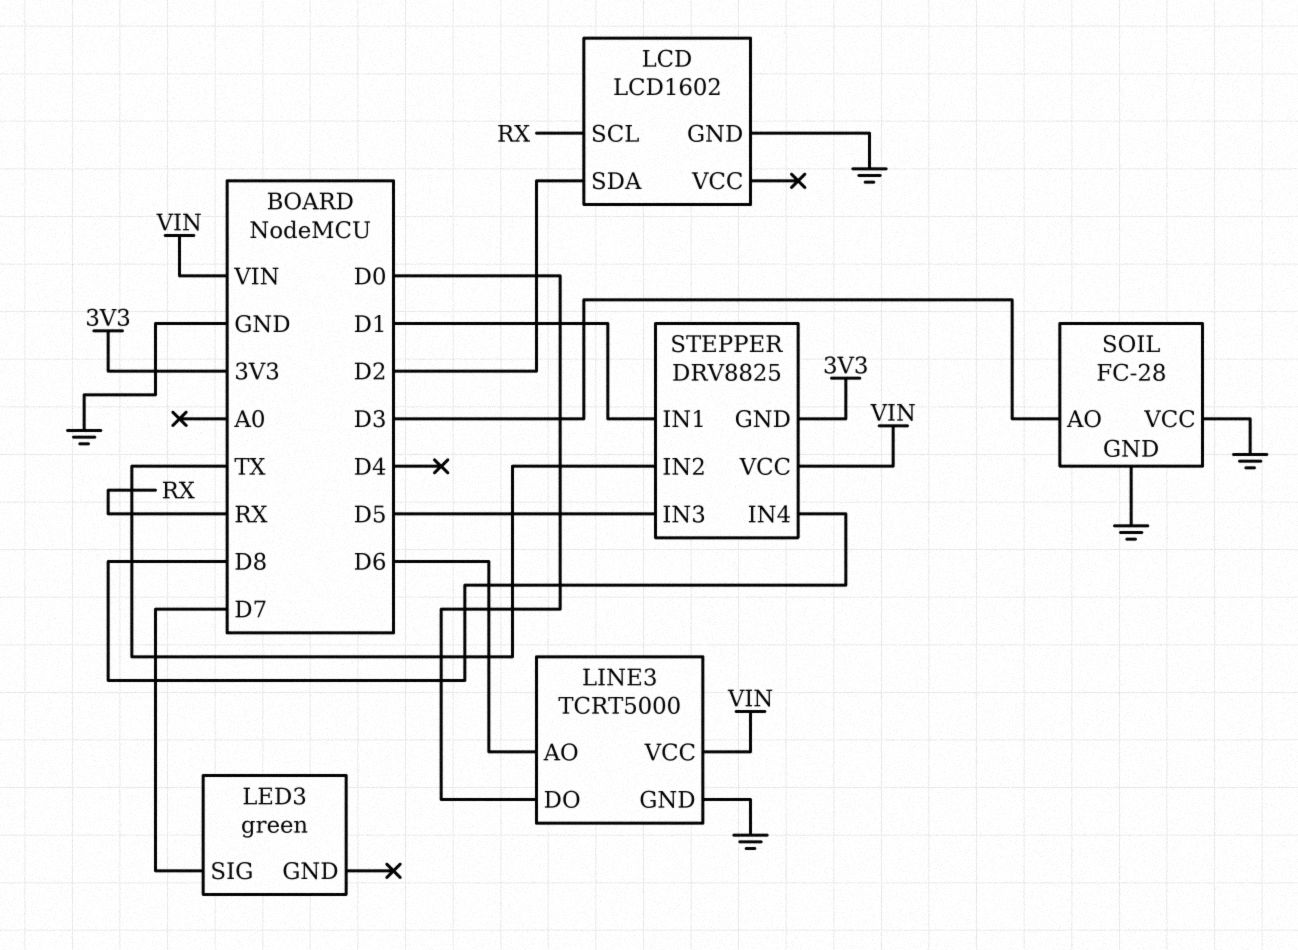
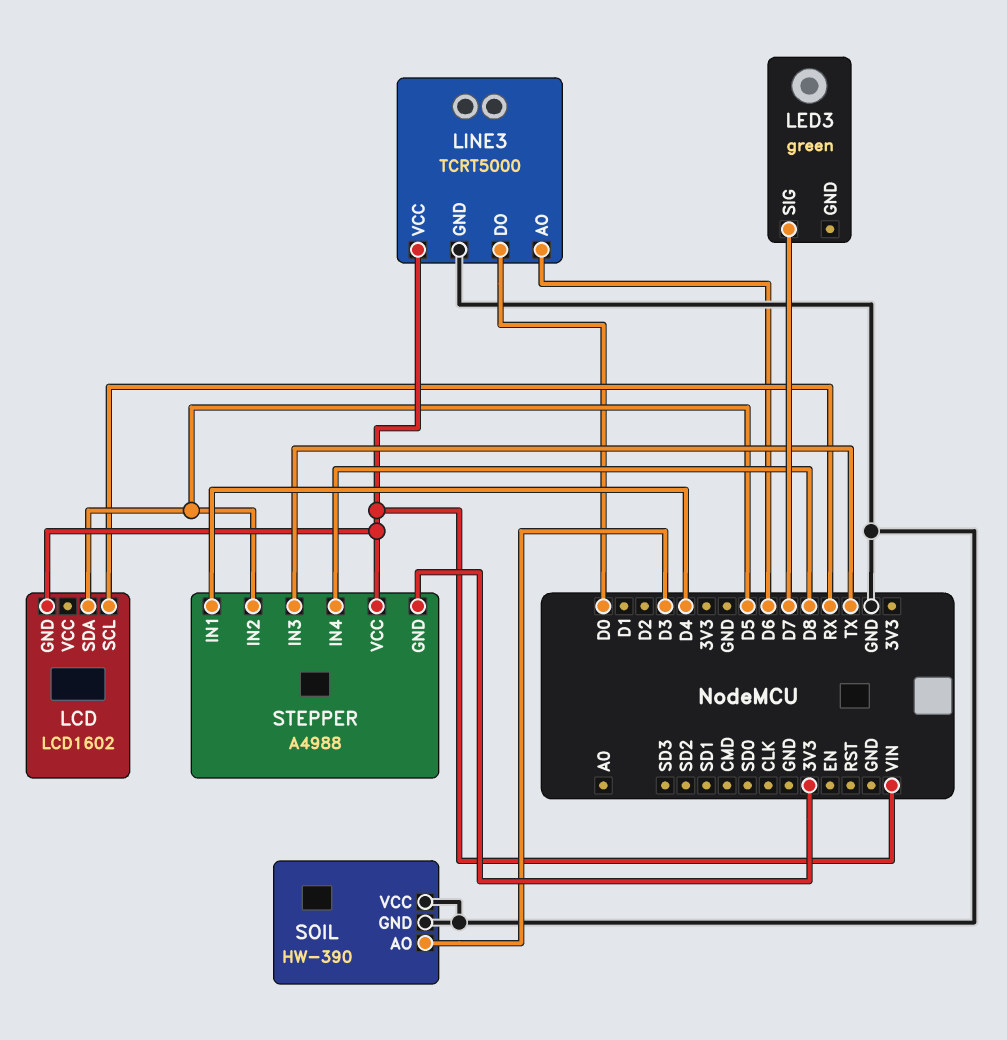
LCD pin GND: GND -> VIN
LCD pin SDA: D2 -> D5
SOIL: FC-28 -> HW-390
STEPPER: DRV8825 -> A4988
STEPPER pin IN1: D1 -> D4
STEPPER pin IN2: TX -> D5
STEPPER pin IN3: D5 -> TX

